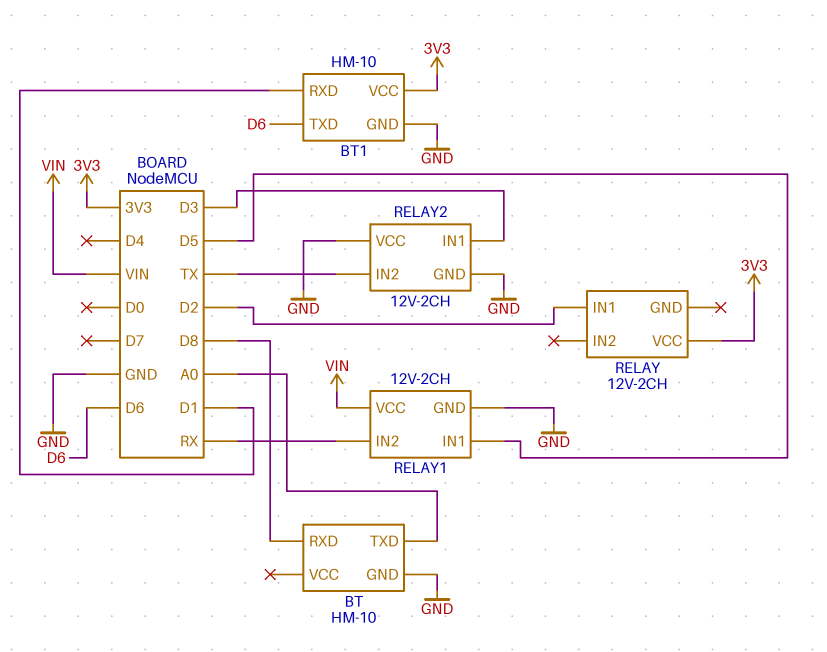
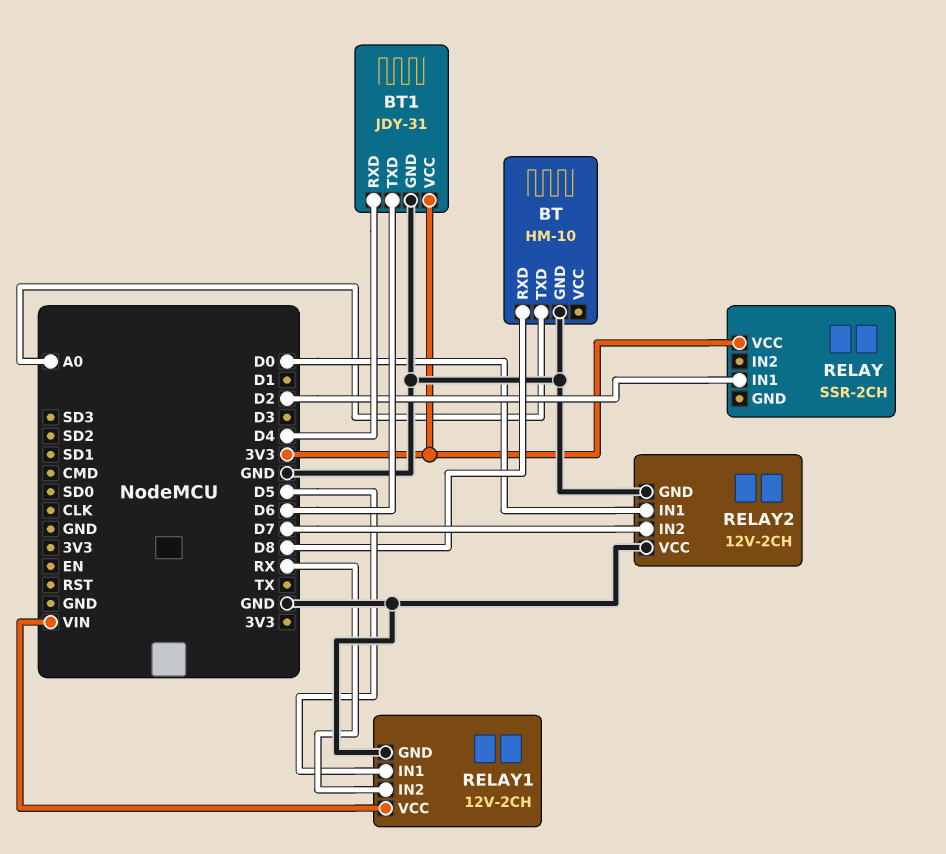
BT1: HM-10 -> JDY-31
BT1 pin RXD: D1 -> D4
RELAY: 12V-2CH -> SSR-2CH
RELAY2 pin IN1: D3 -> D0
RELAY2 pin IN2: TX -> D7

